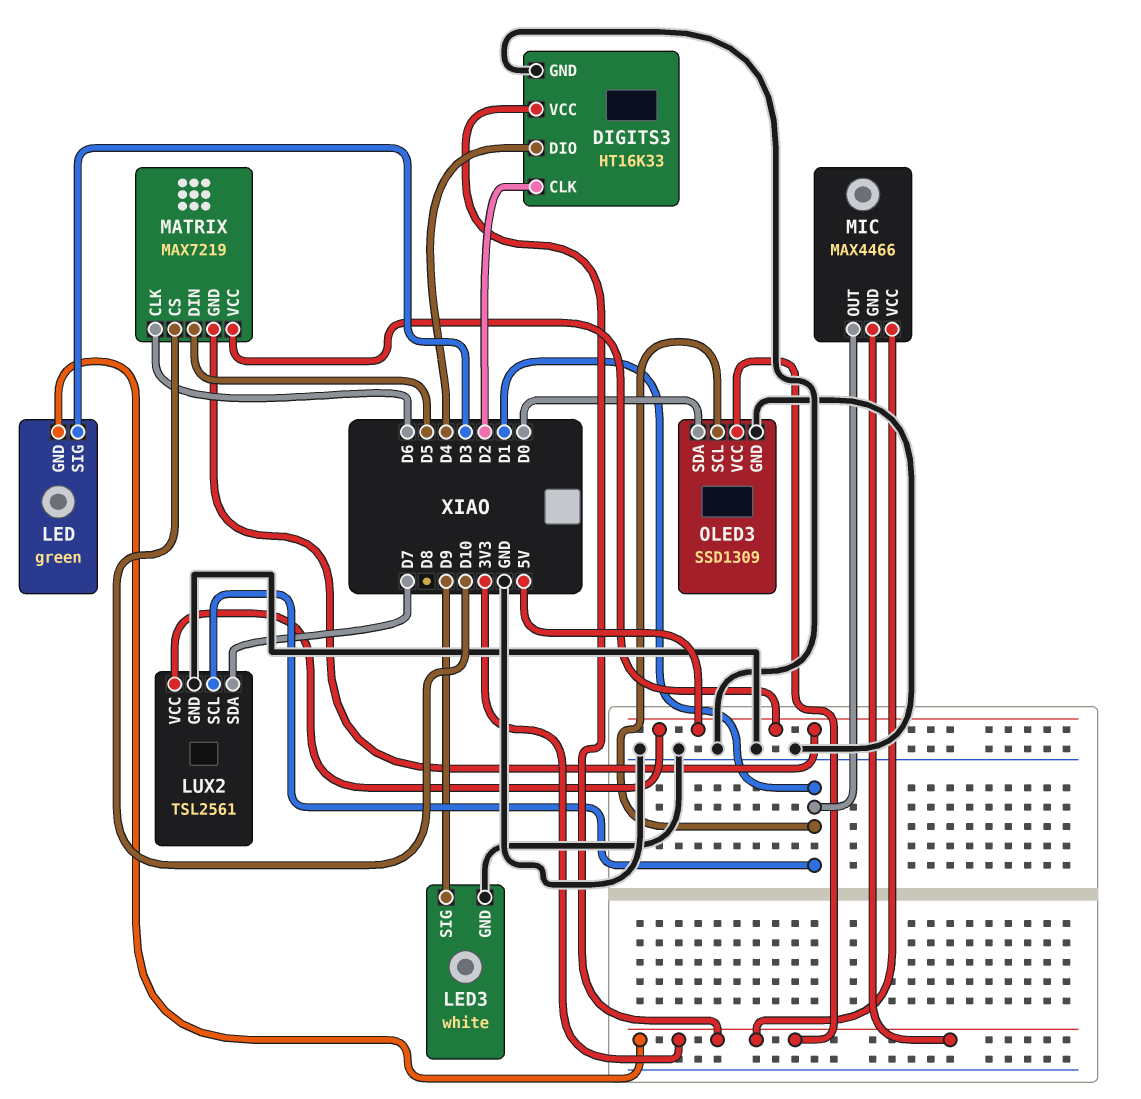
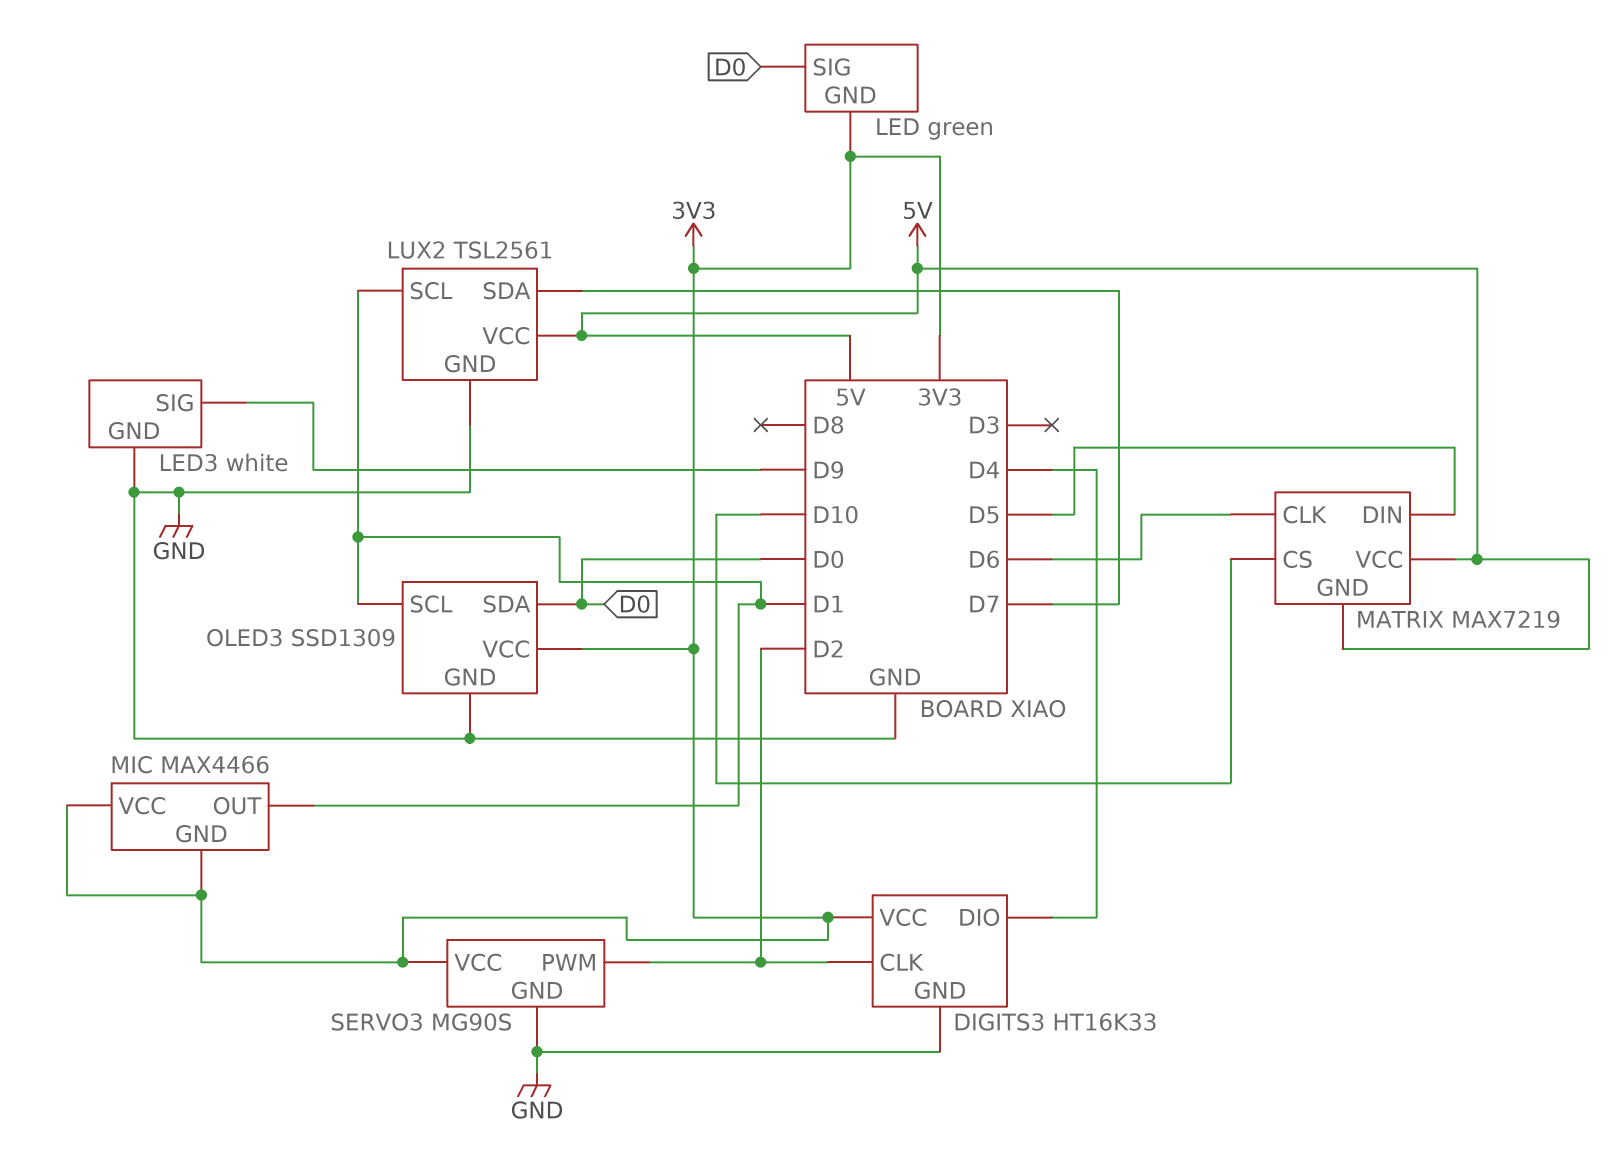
LED pin SIG: D3 -> D0
SERVO3: none -> MG90S
SERVO3 pin GND: none -> GND
SERVO3 pin PWM: none -> D2
SERVO3 pin VCC: none -> 3V3

